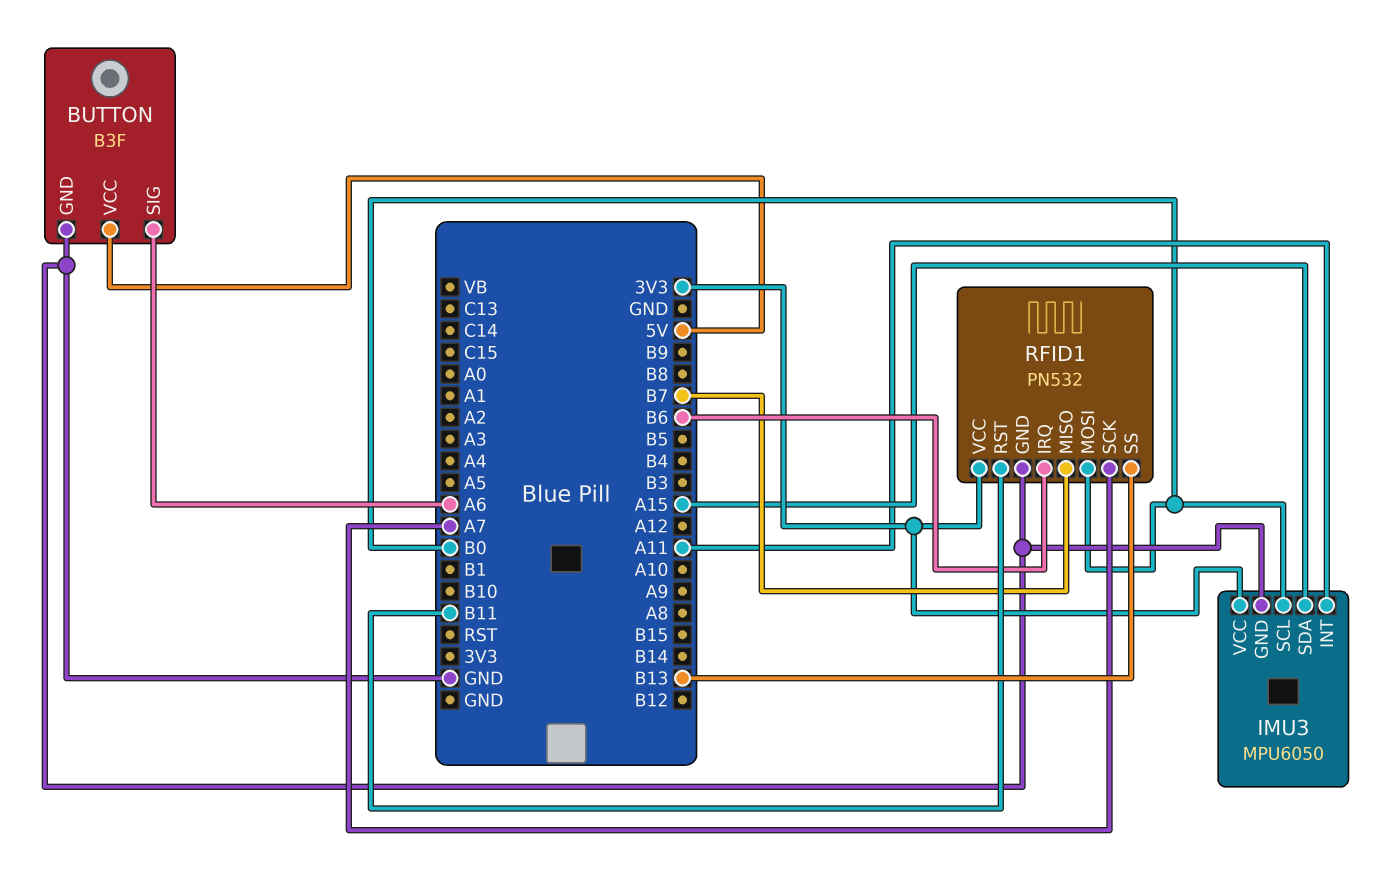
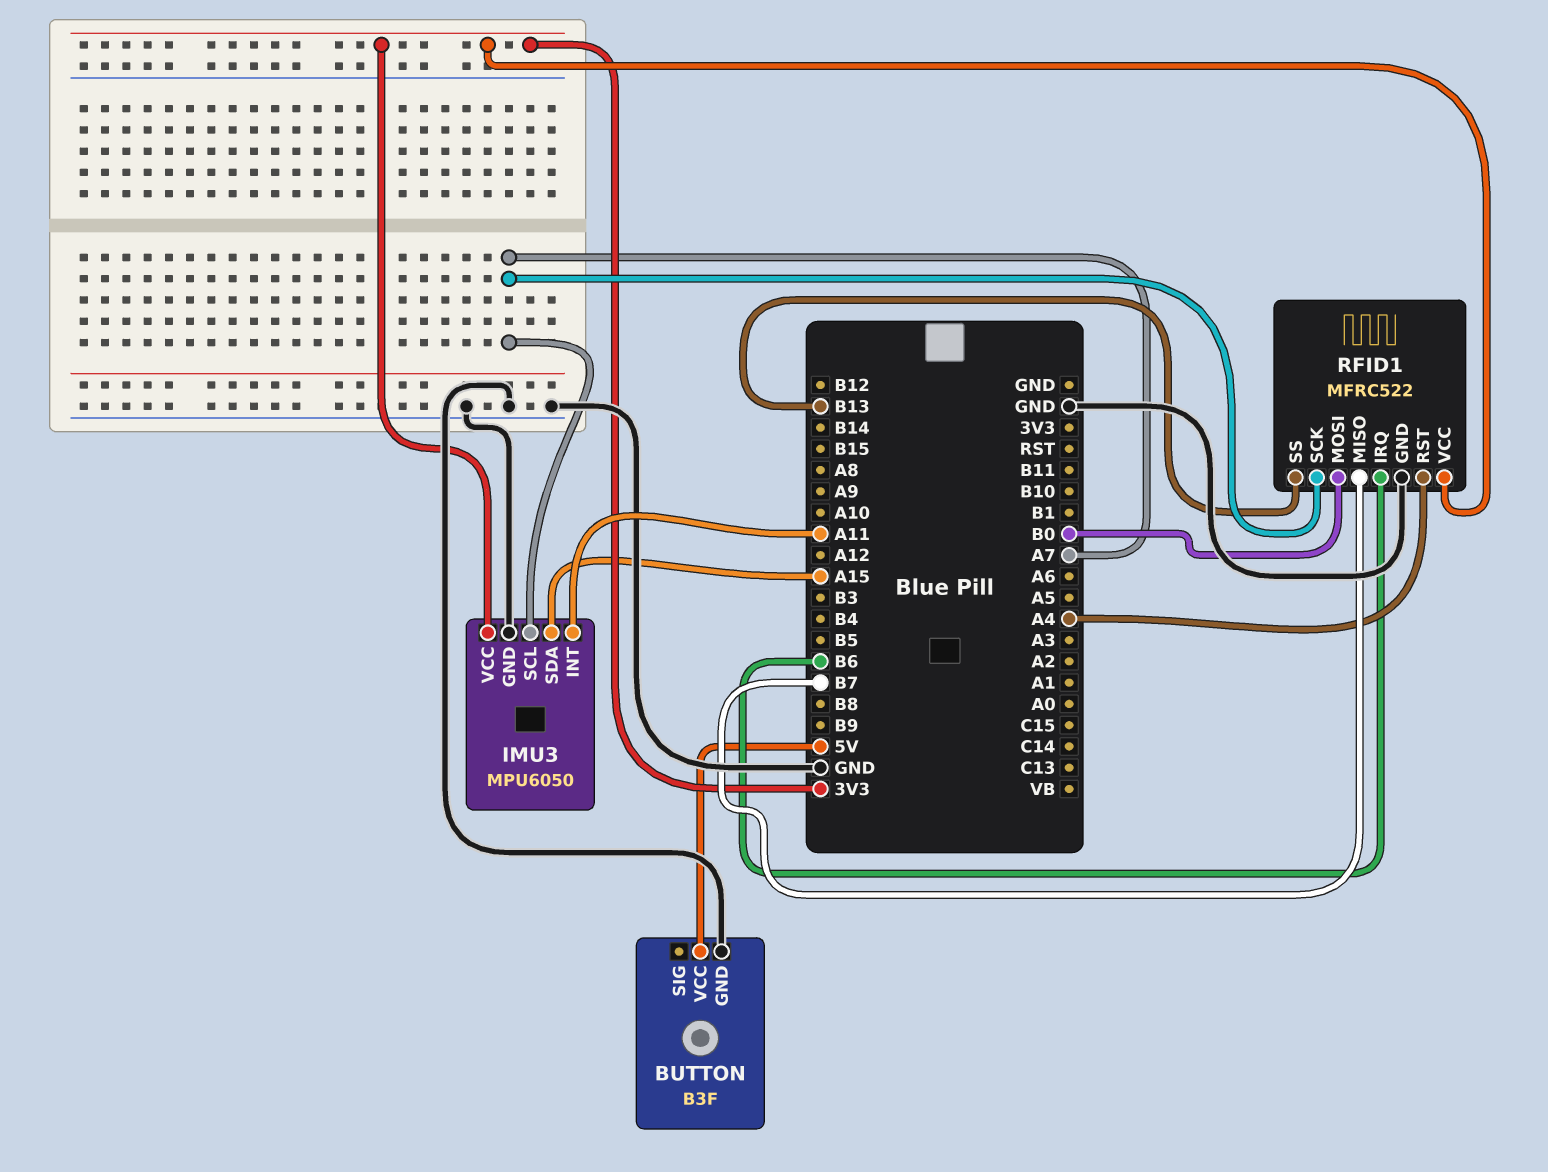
BUTTON pin SIG: A6 -> none
IMU3 pin SCL: B0 -> A7
RFID1: PN532 -> MFRC522
RFID1 pin RST: B11 -> A4

